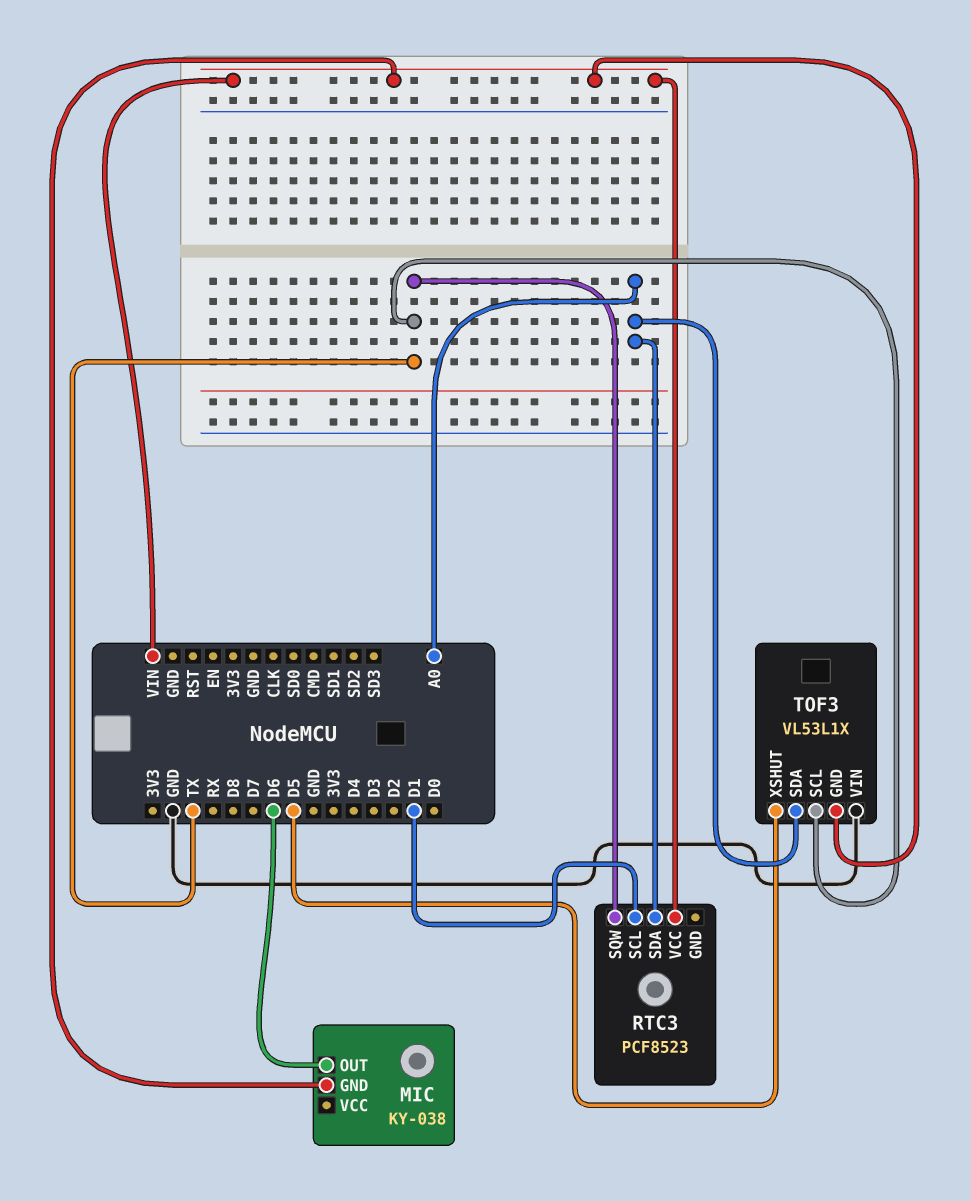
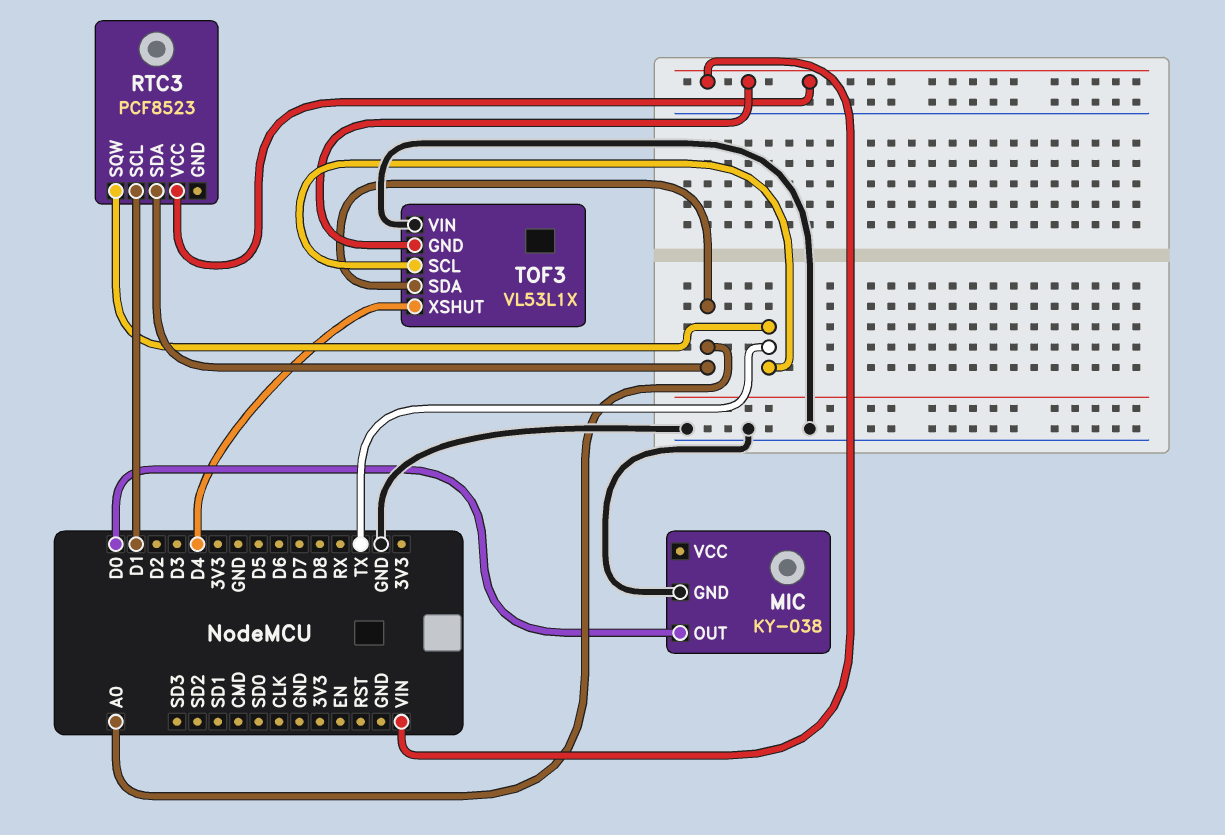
MIC pin GND: VIN -> GND
MIC pin OUT: D6 -> D0
TOF3 pin XSHUT: D5 -> D4

